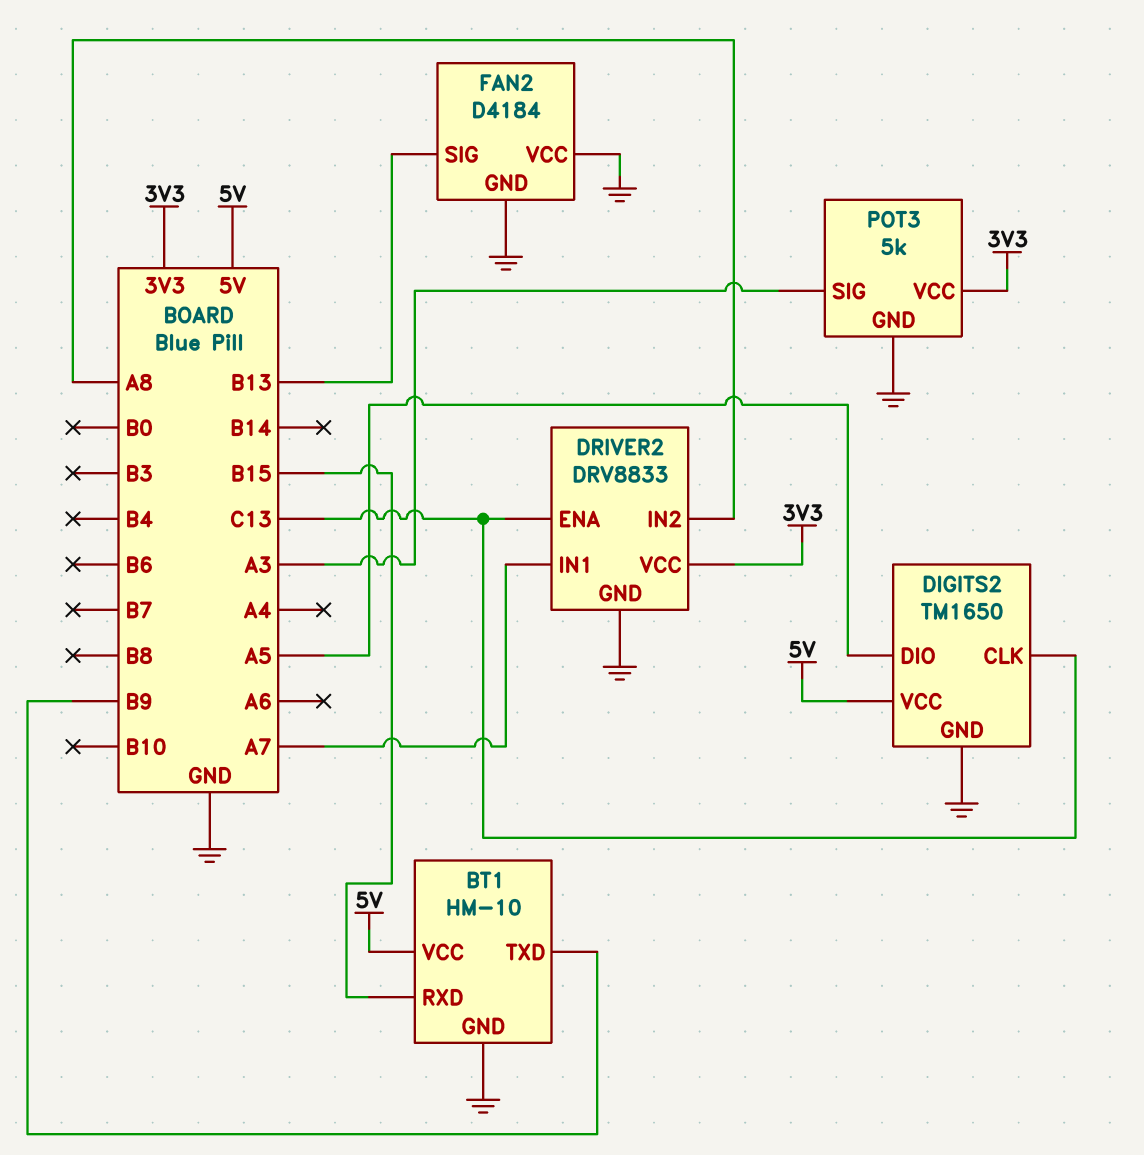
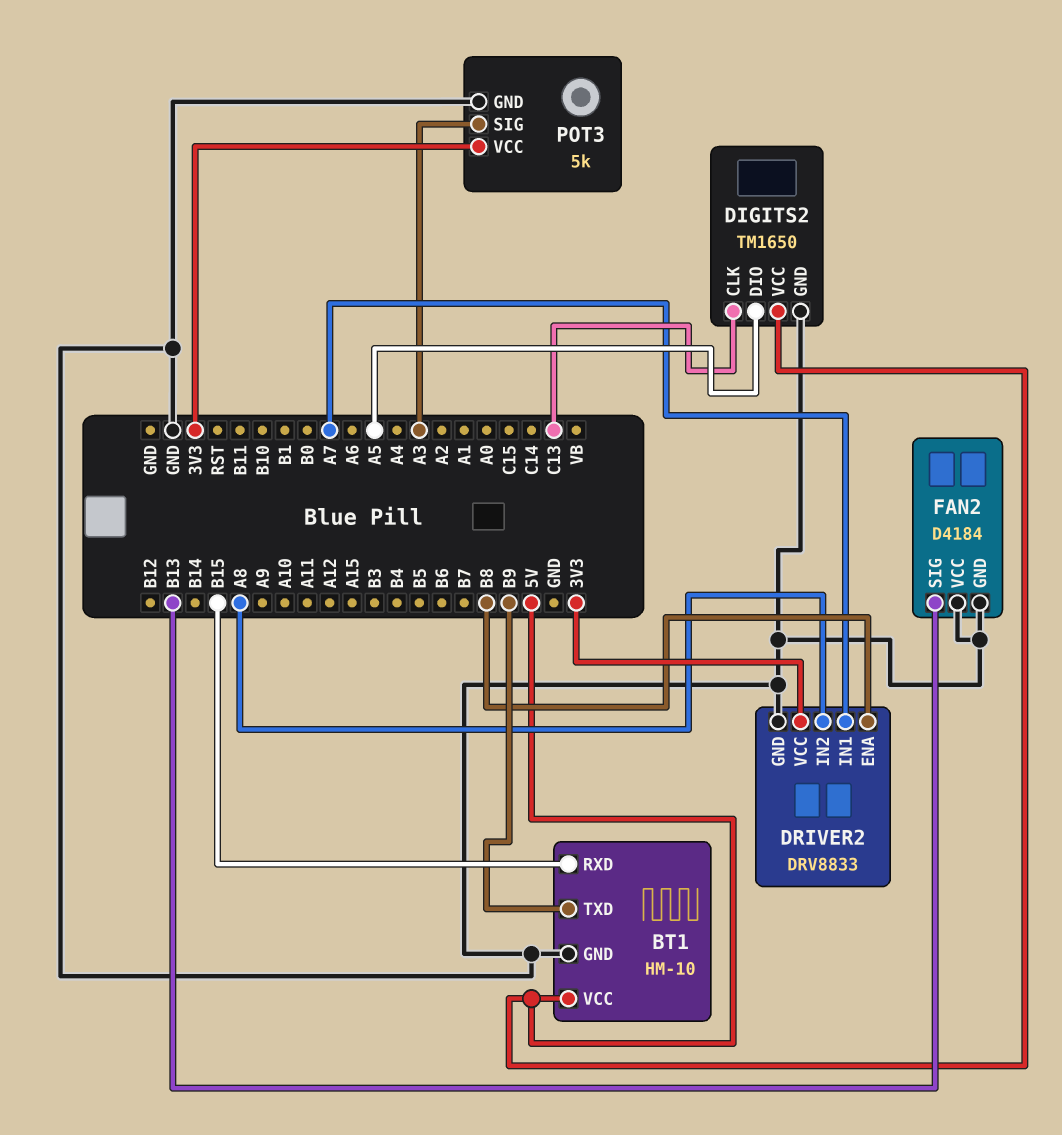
DRIVER2 pin ENA: C13 -> B8

